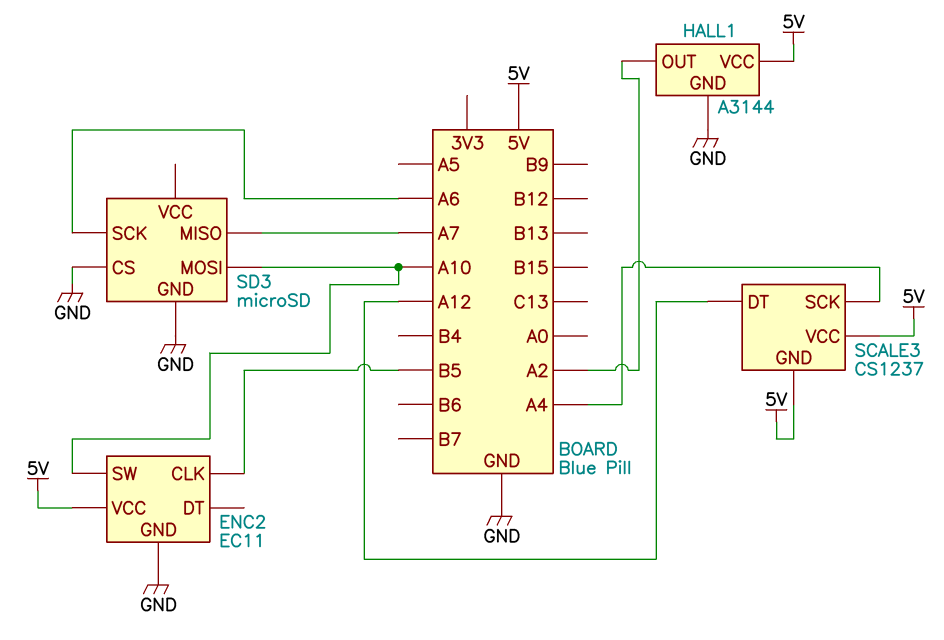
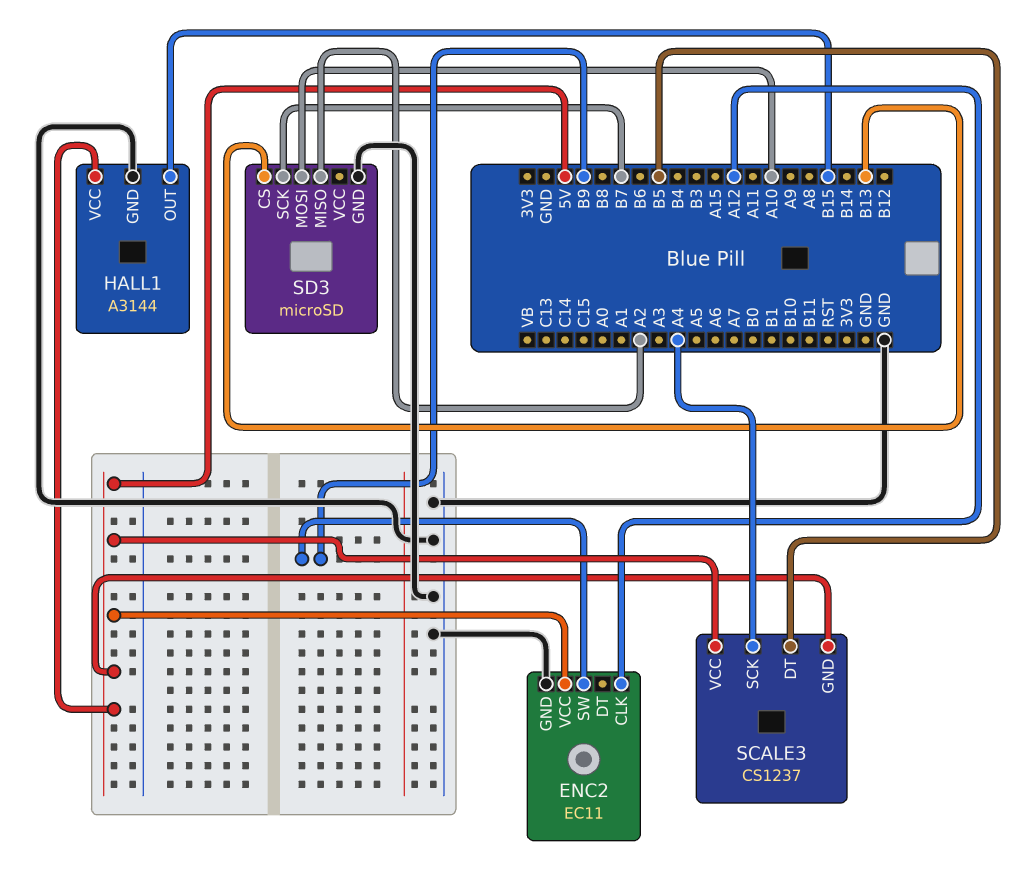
ENC2 pin CLK: B5 -> A12
ENC2 pin SW: A10 -> B9
HALL1 pin OUT: A2 -> B15
SCALE3 pin DT: A12 -> B5
SD3 pin CS: GND -> B13
SD3 pin MISO: A7 -> A2
SD3 pin SCK: A6 -> B7

